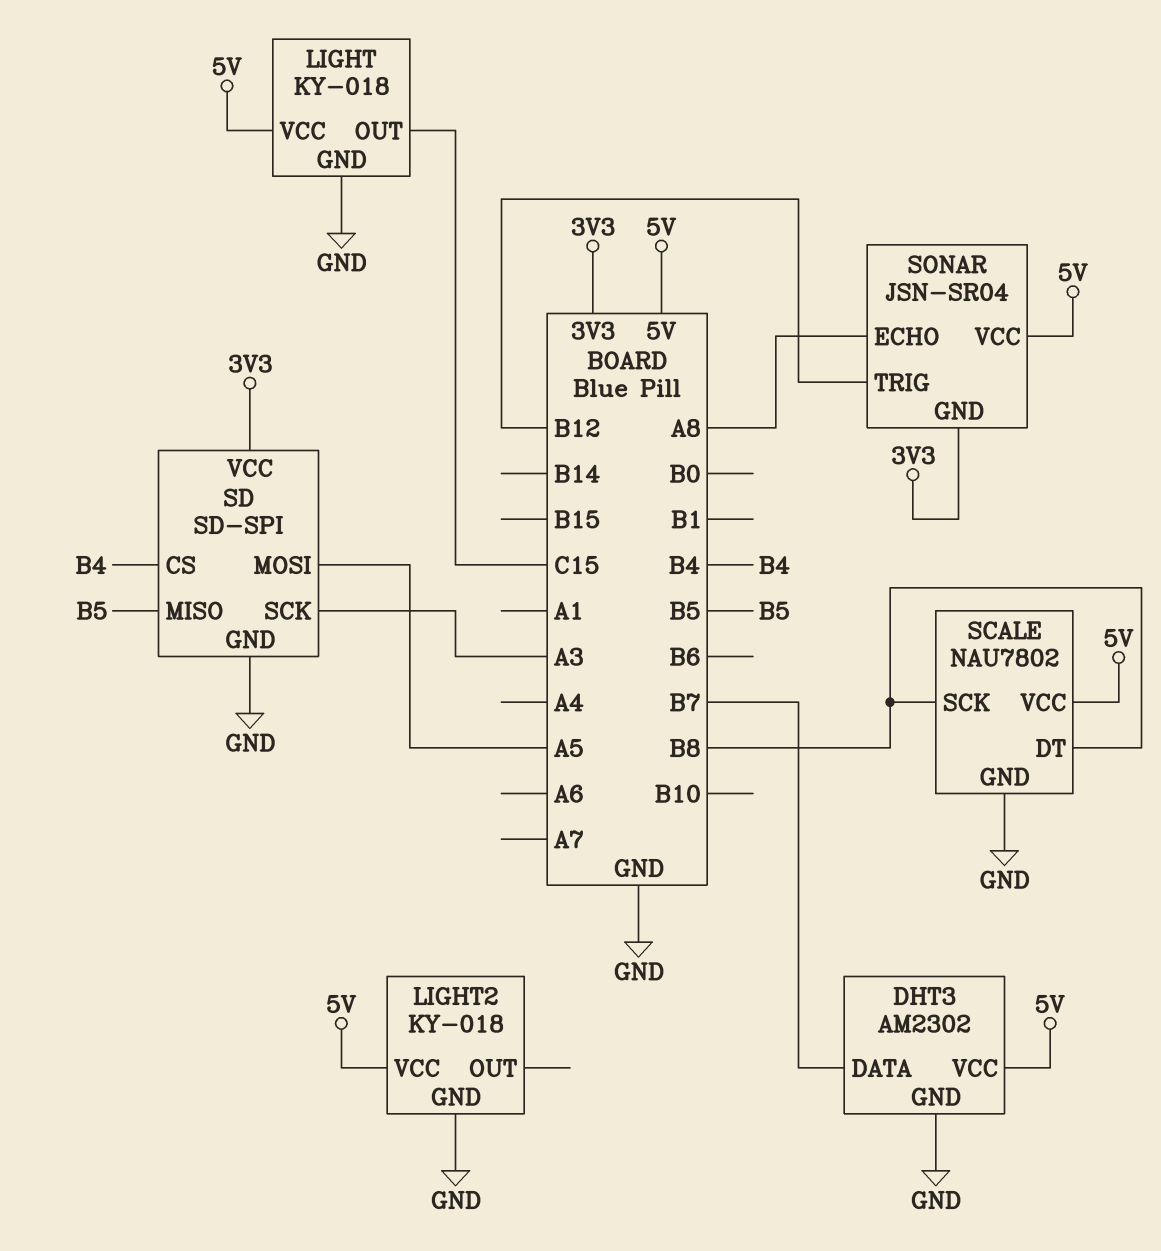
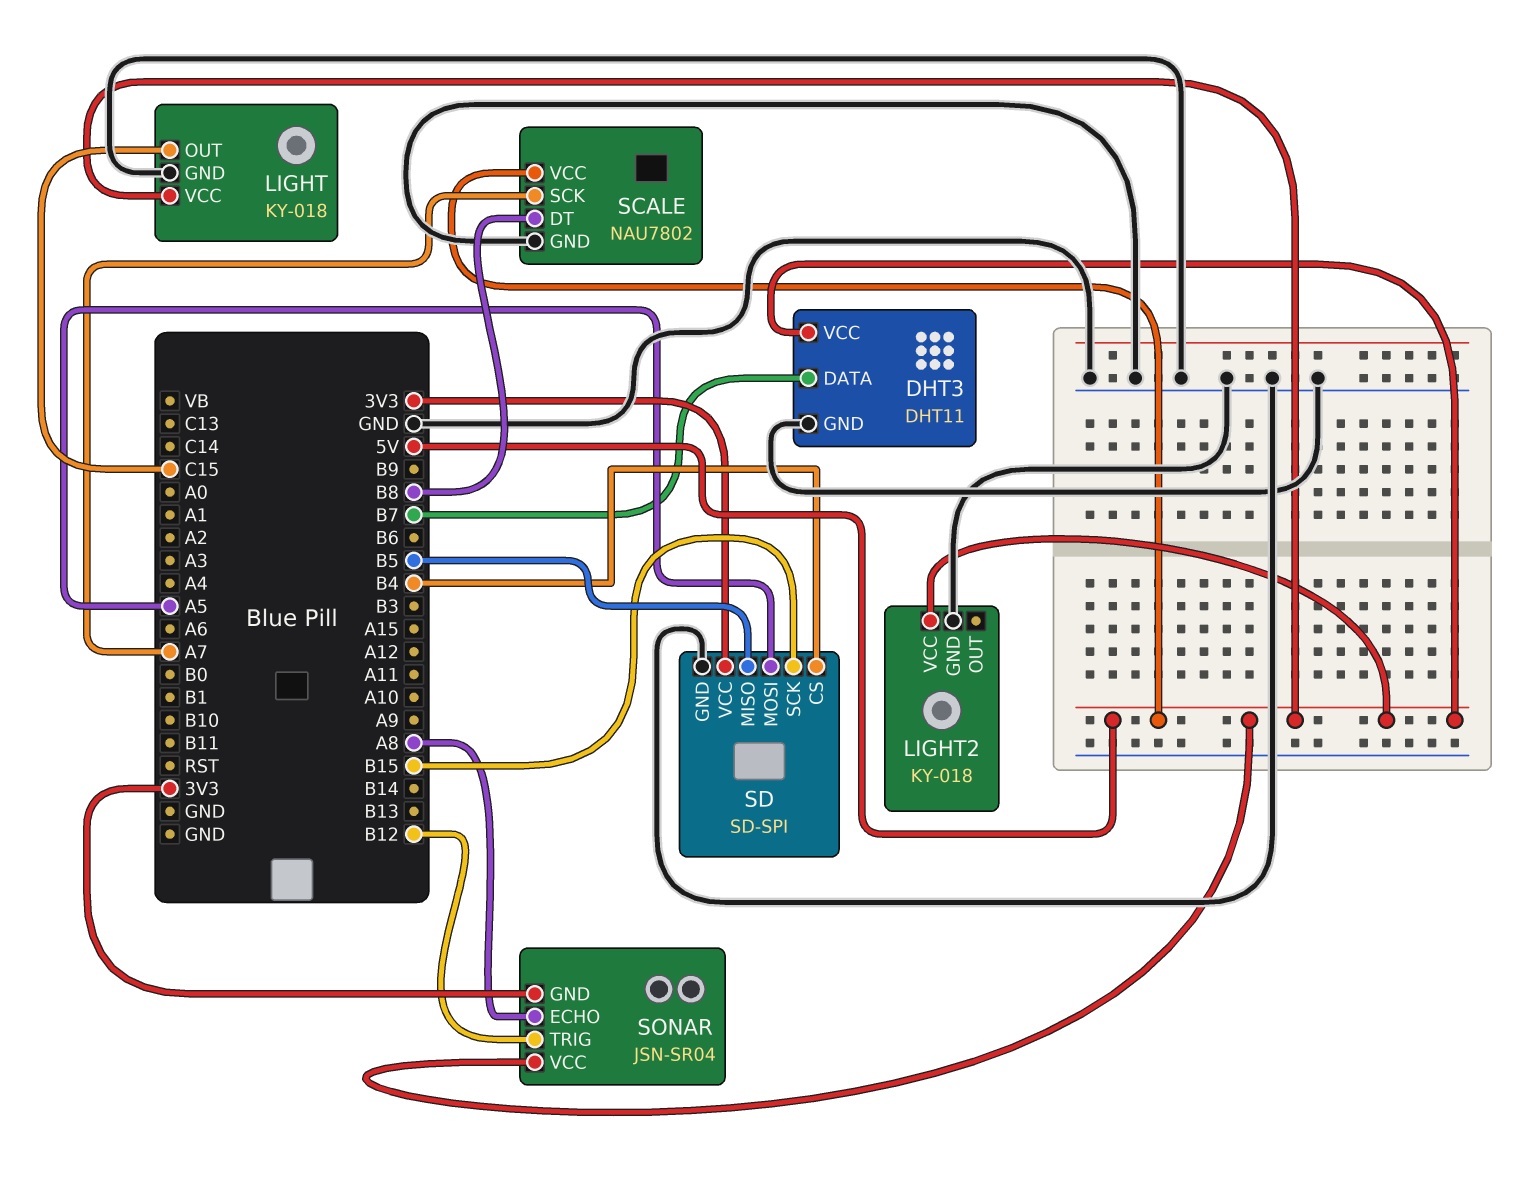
DHT3: AM2302 -> DHT11
SCALE pin SCK: B8 -> A7
SD pin SCK: A3 -> B15

